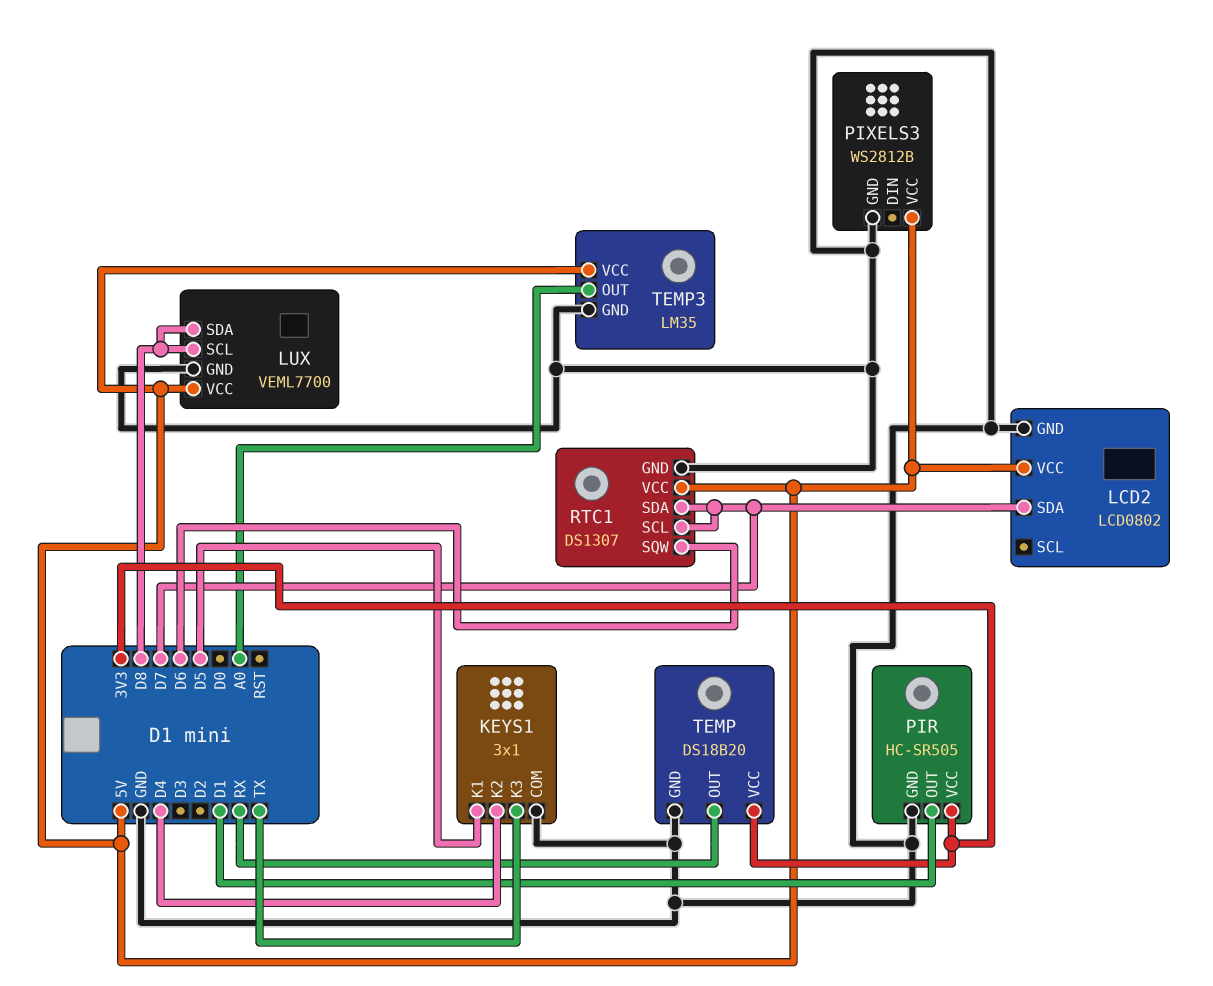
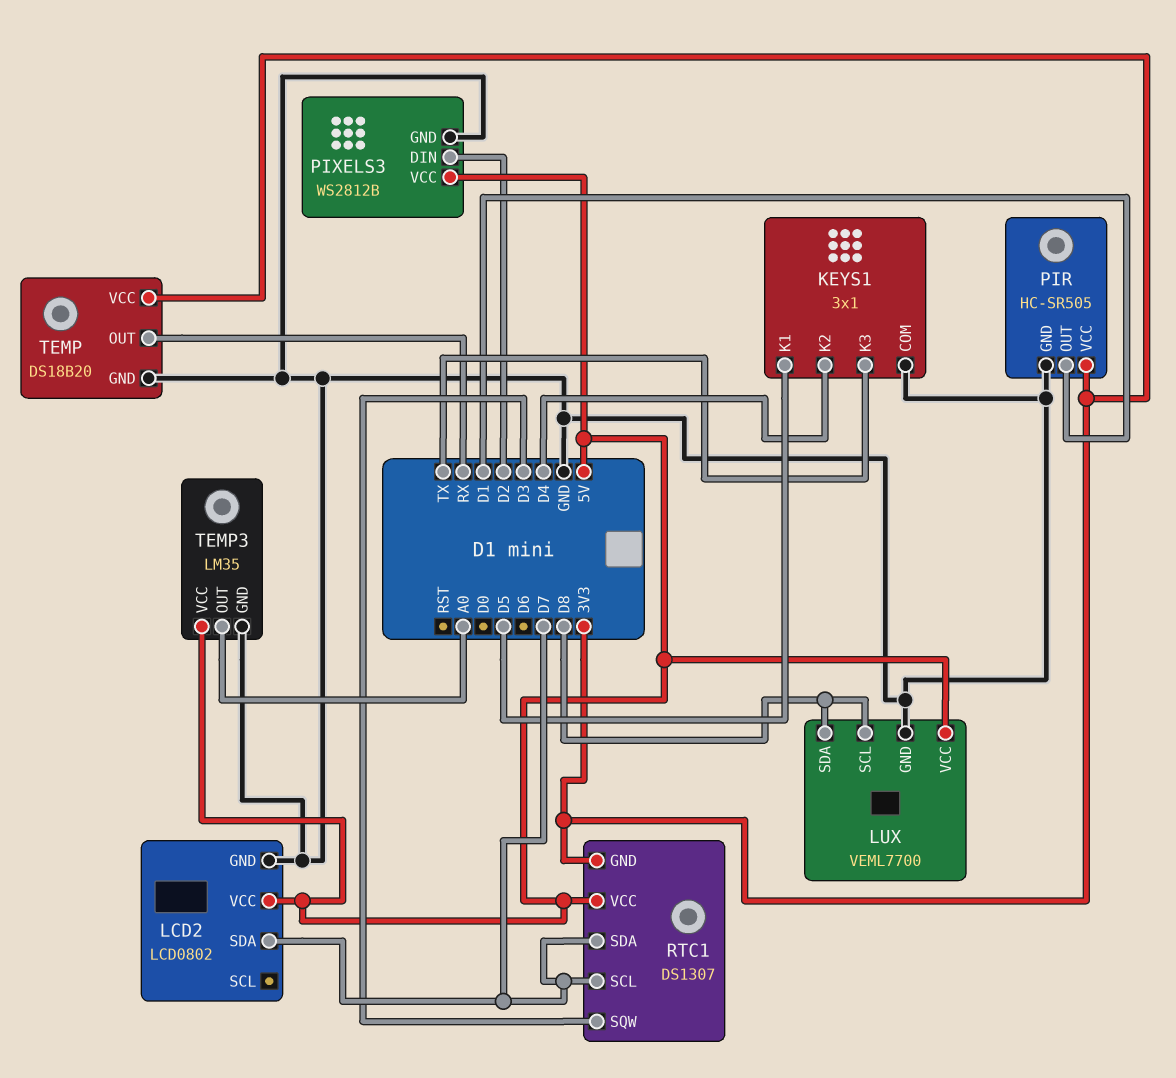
PIXELS3 pin DIN: none -> D2
RTC1 pin GND: GND -> 3V3
RTC1 pin SQW: D6 -> D3

